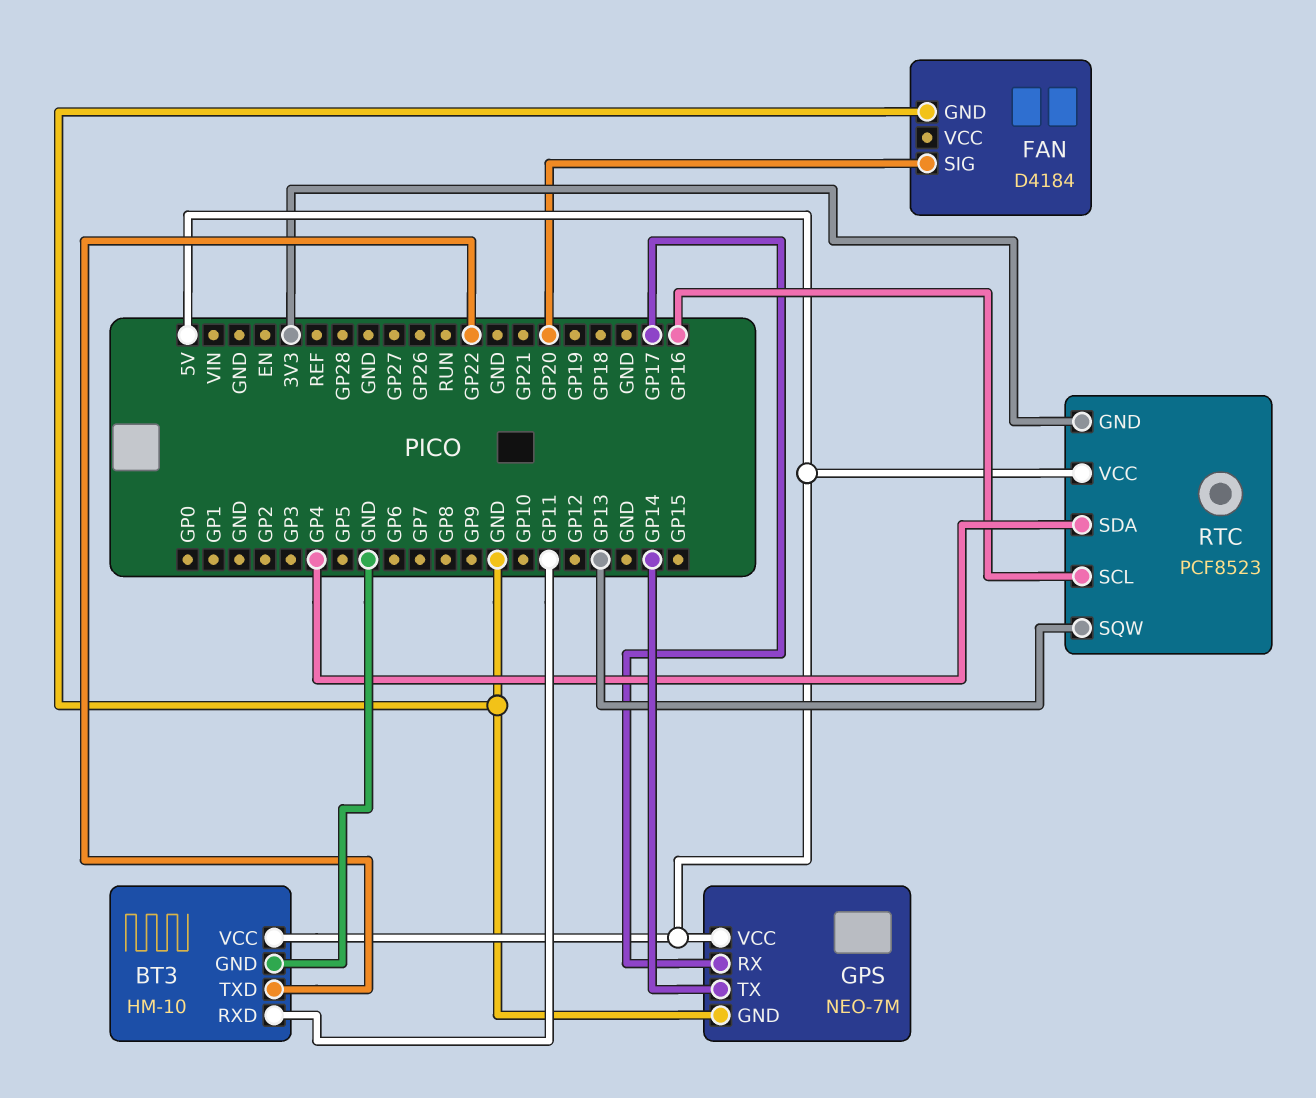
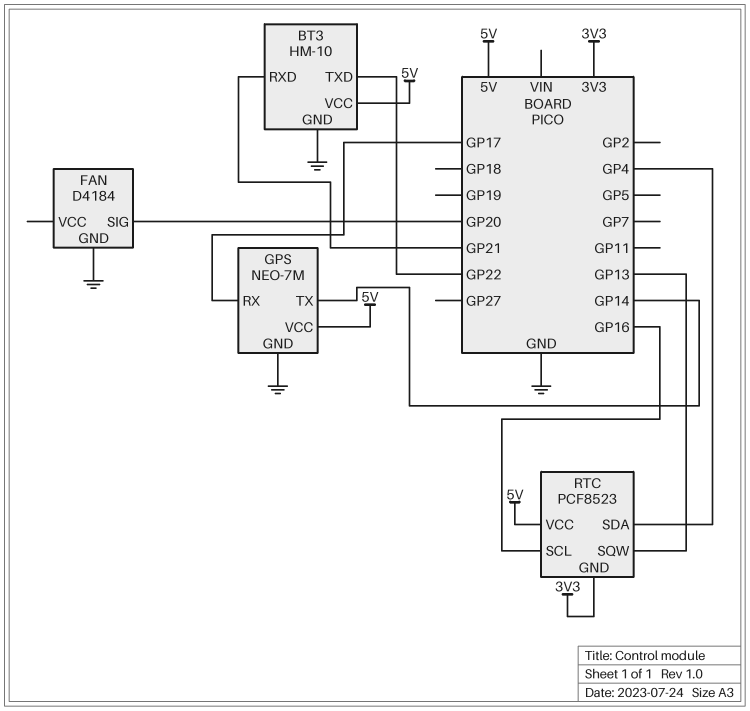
BT3 pin RXD: GP11 -> GP21

